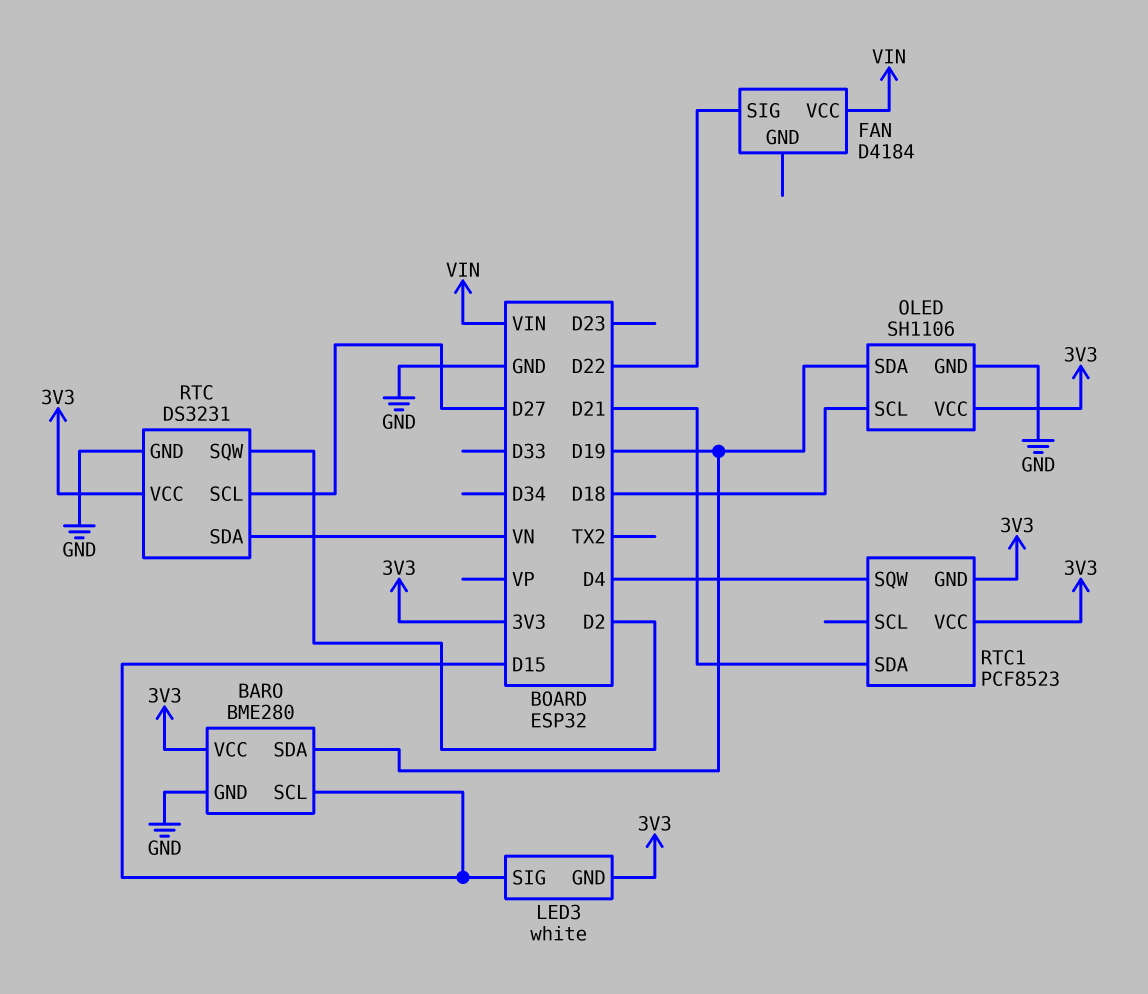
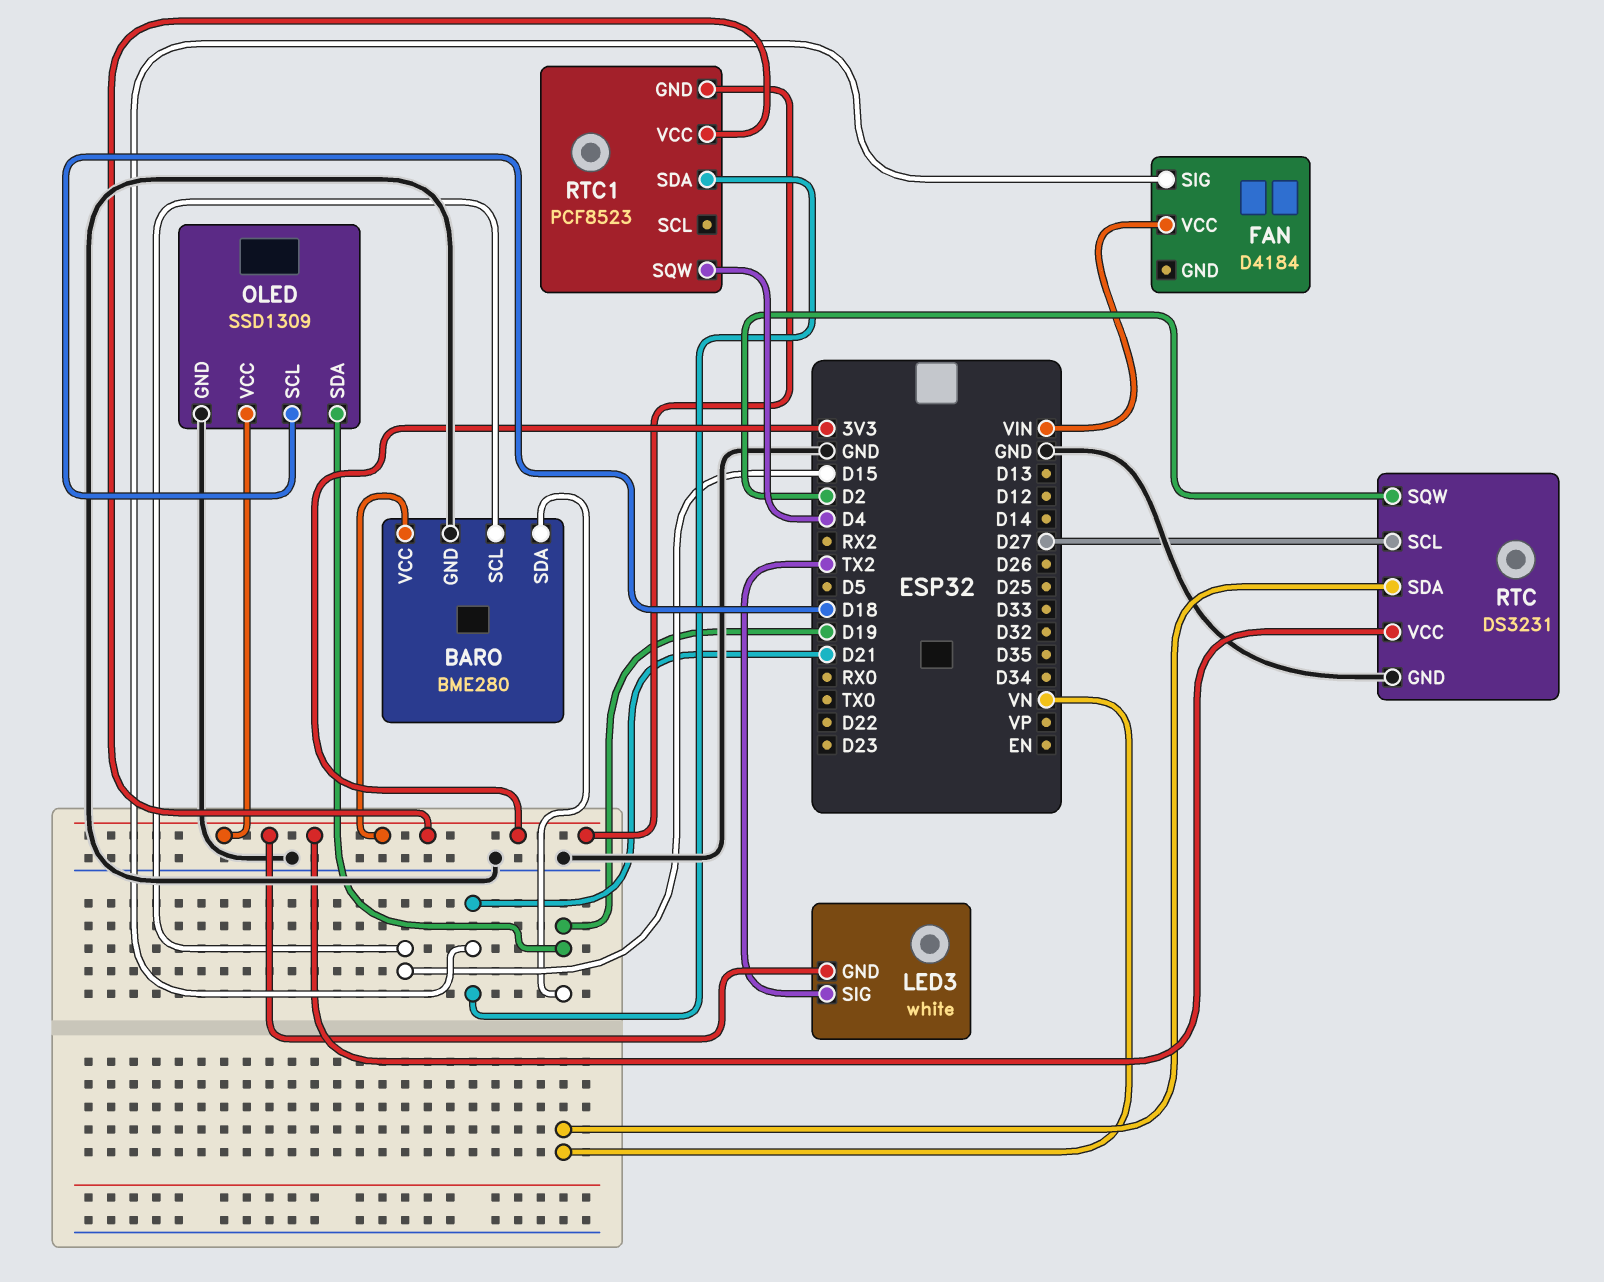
FAN pin SIG: D22 -> D21
LED3 pin SIG: D15 -> TX2
OLED: SH1106 -> SSD1309

